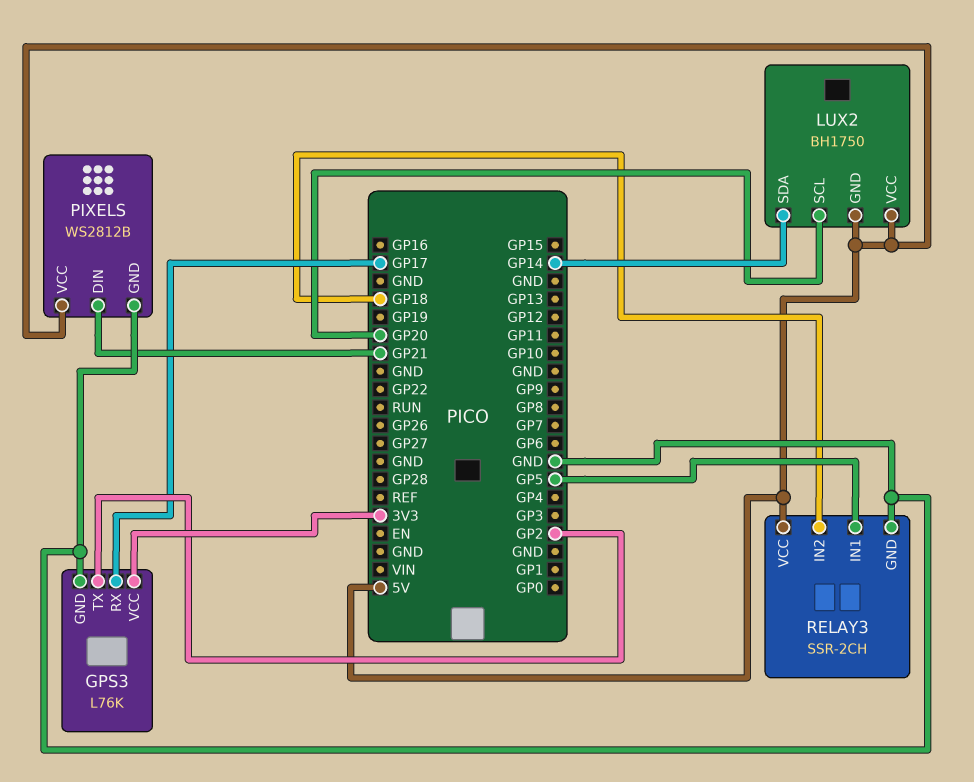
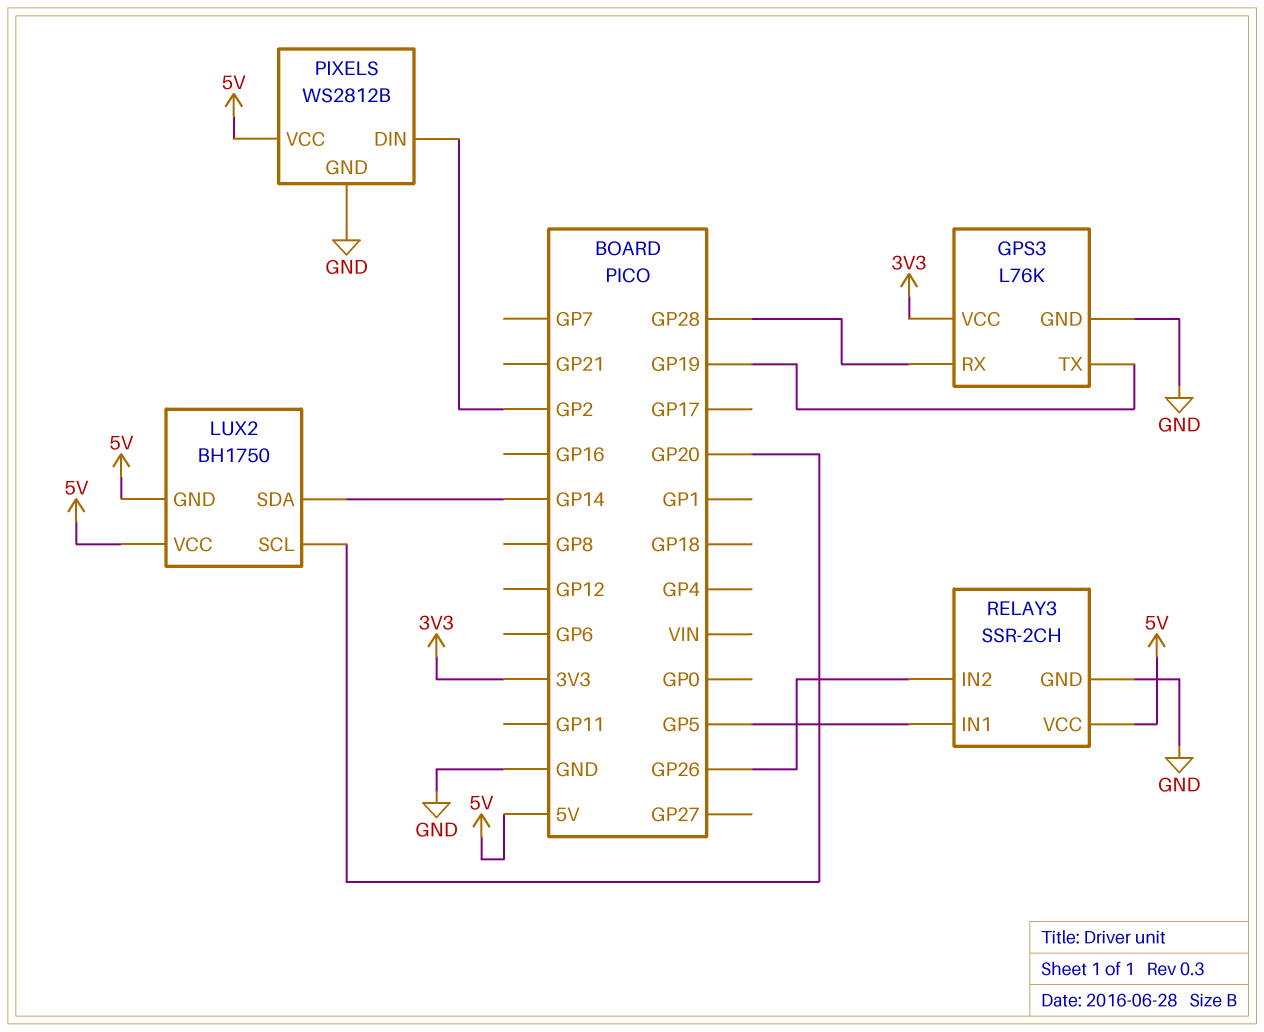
GPS3 pin RX: GP17 -> GP28
GPS3 pin TX: GP2 -> GP19
PIXELS pin DIN: GP21 -> GP2
RELAY3 pin IN2: GP18 -> GP26

